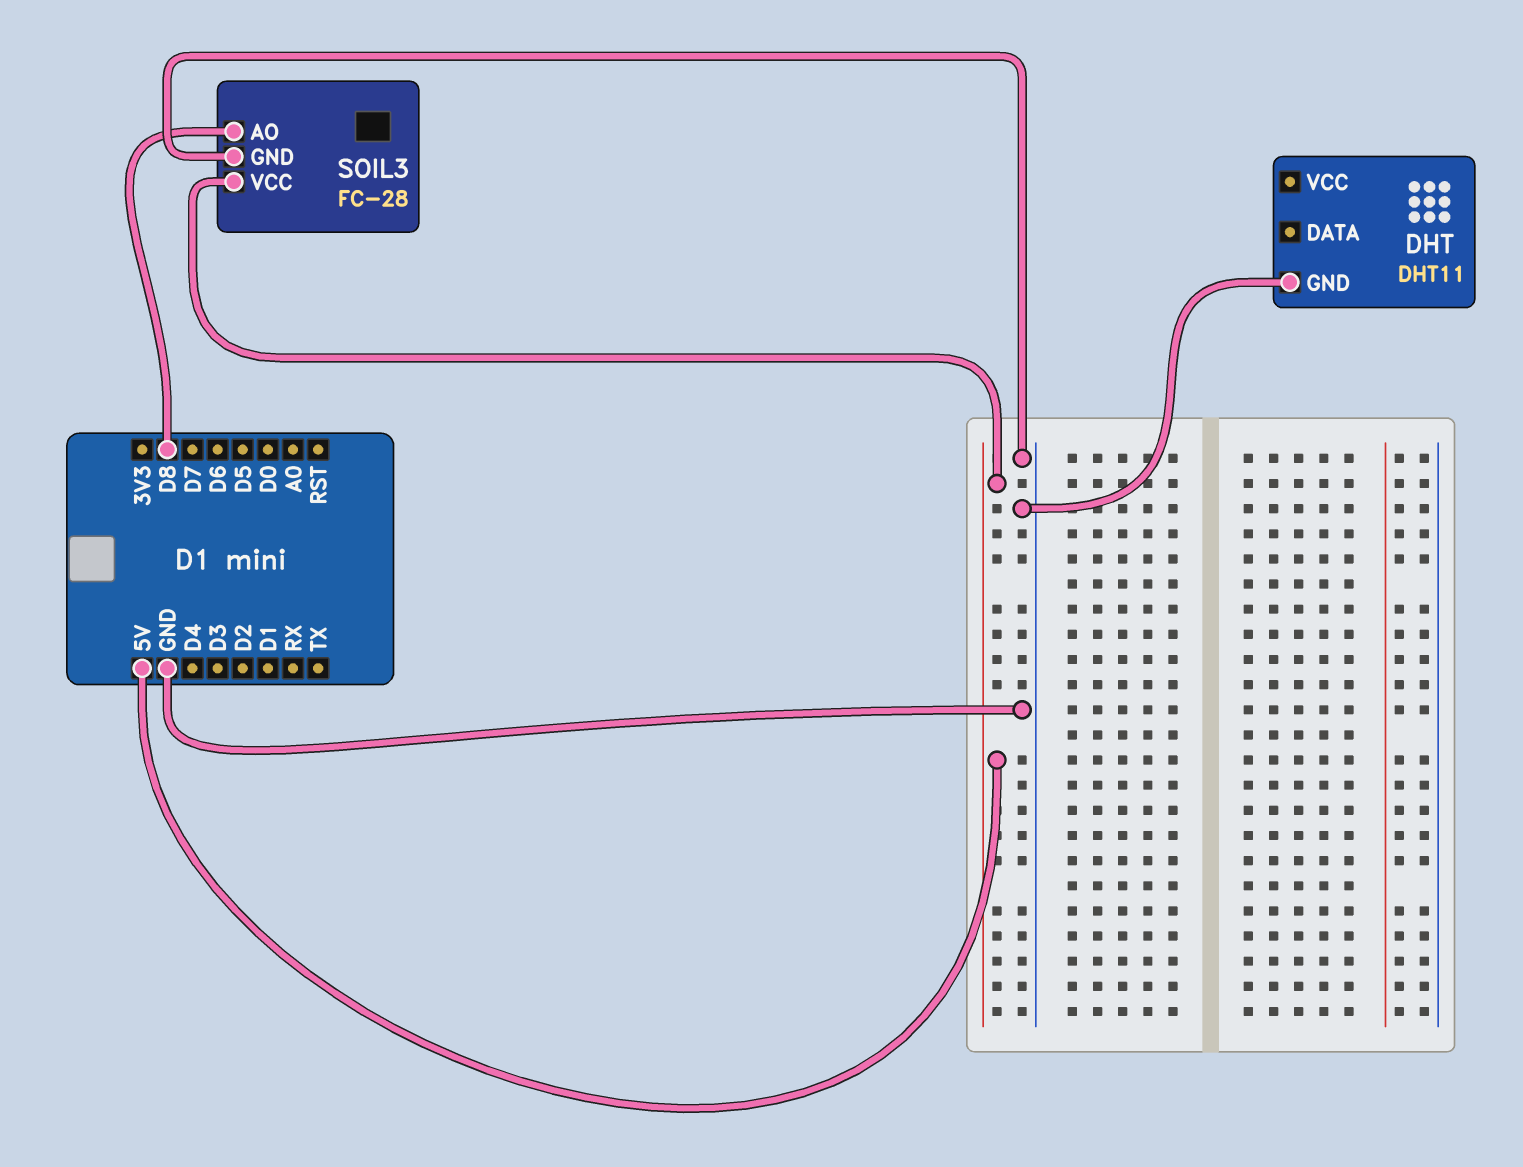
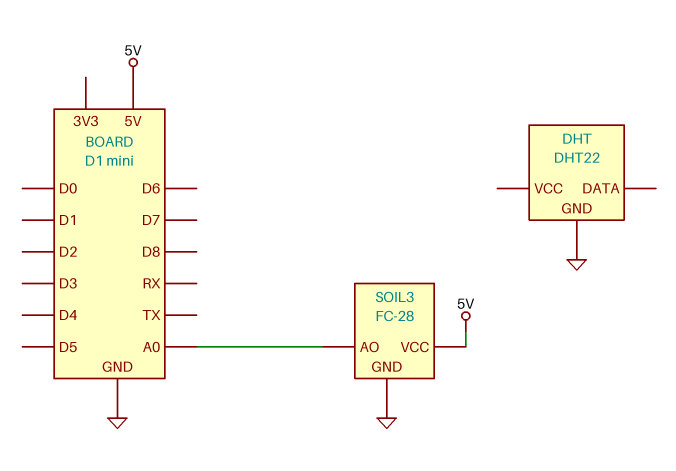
DHT: DHT11 -> DHT22
SOIL3 pin AO: D8 -> A0

